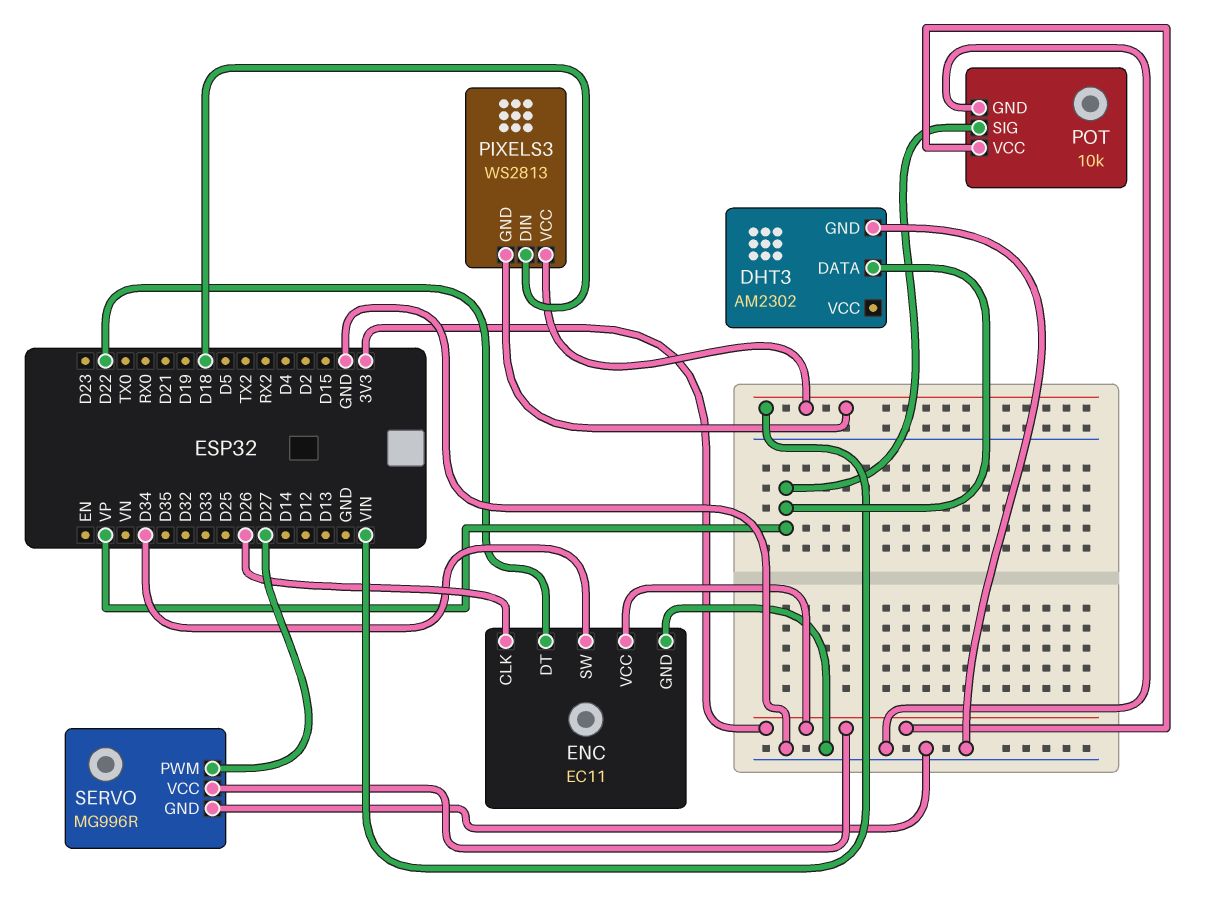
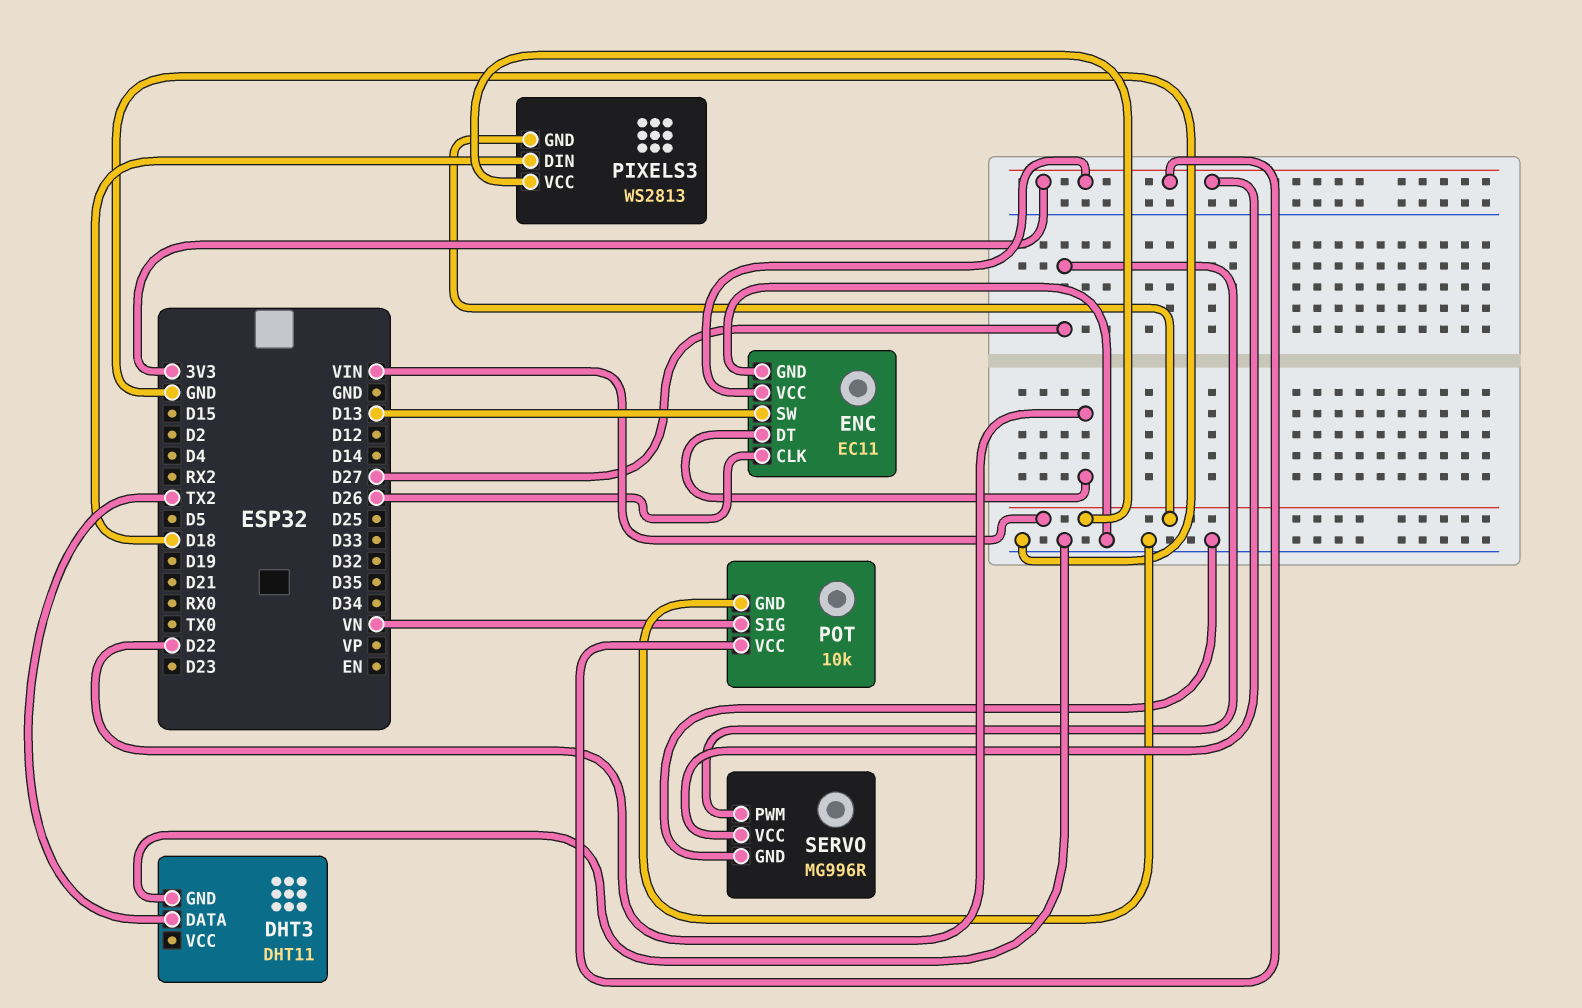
DHT3: AM2302 -> DHT11
DHT3 pin DATA: VP -> TX2
ENC pin SW: D34 -> D13
POT pin SIG: VP -> VN

